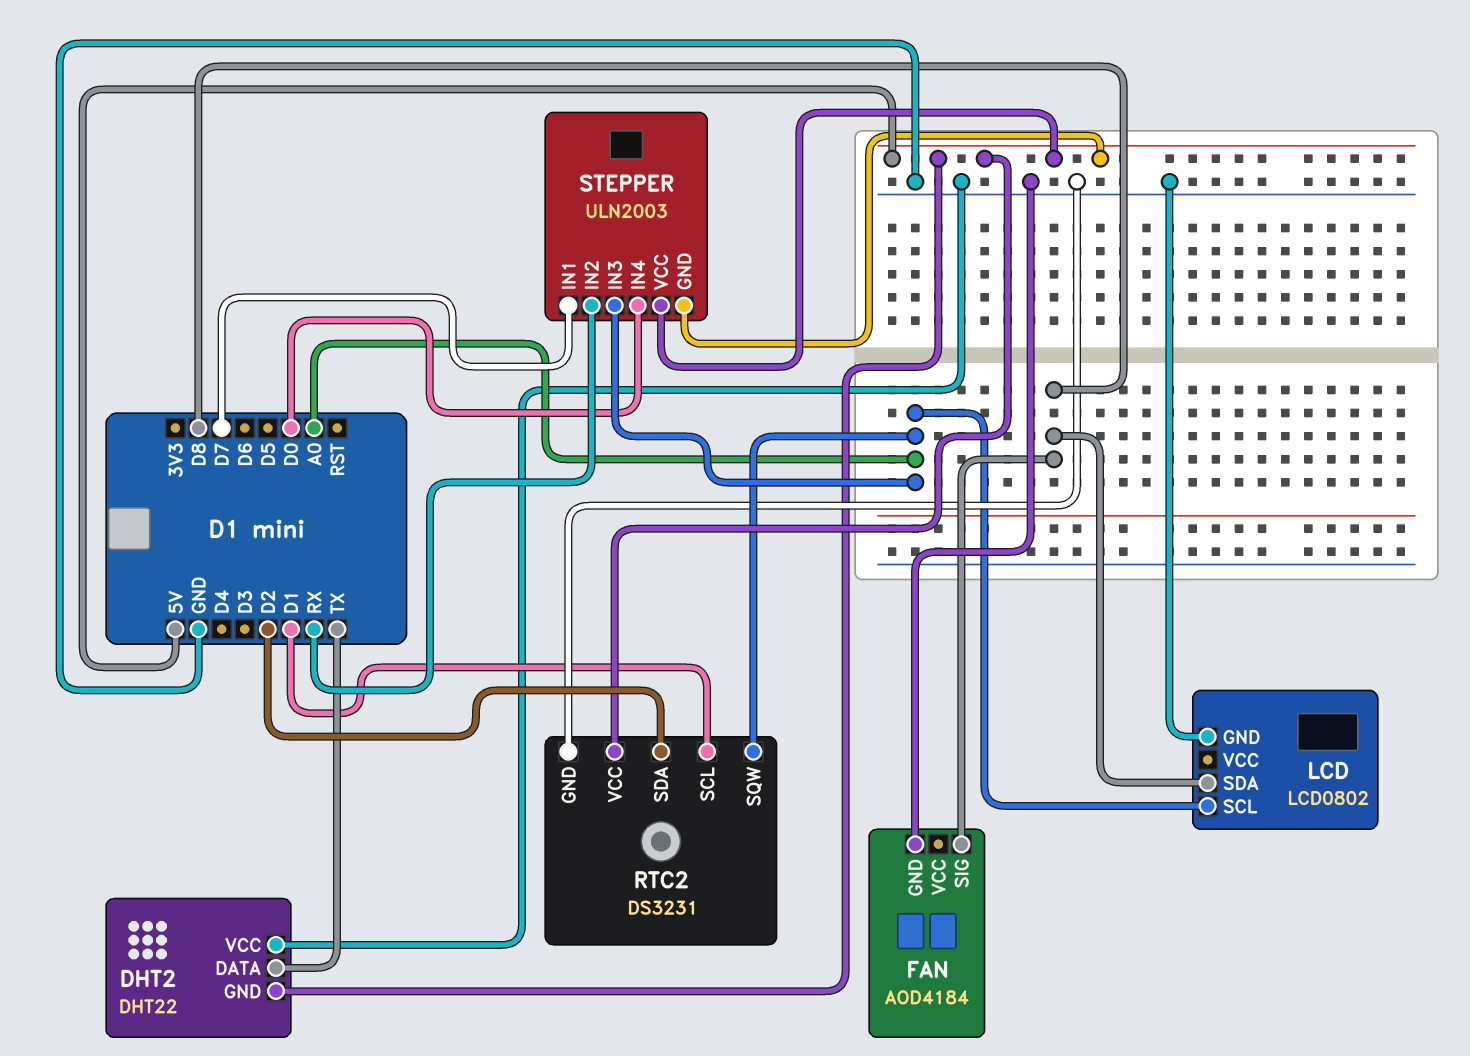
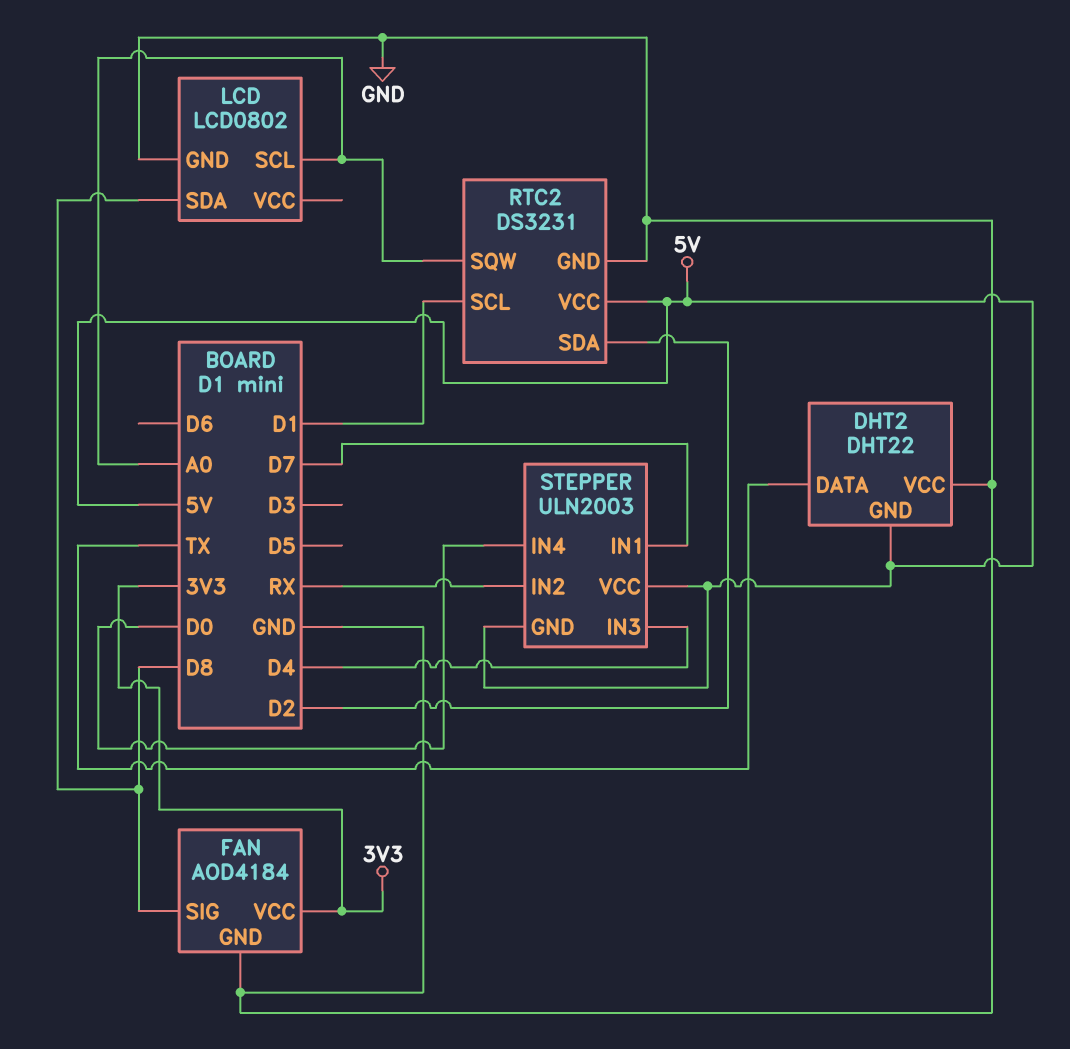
FAN pin VCC: none -> 3V3
STEPPER pin IN3: A0 -> D4

